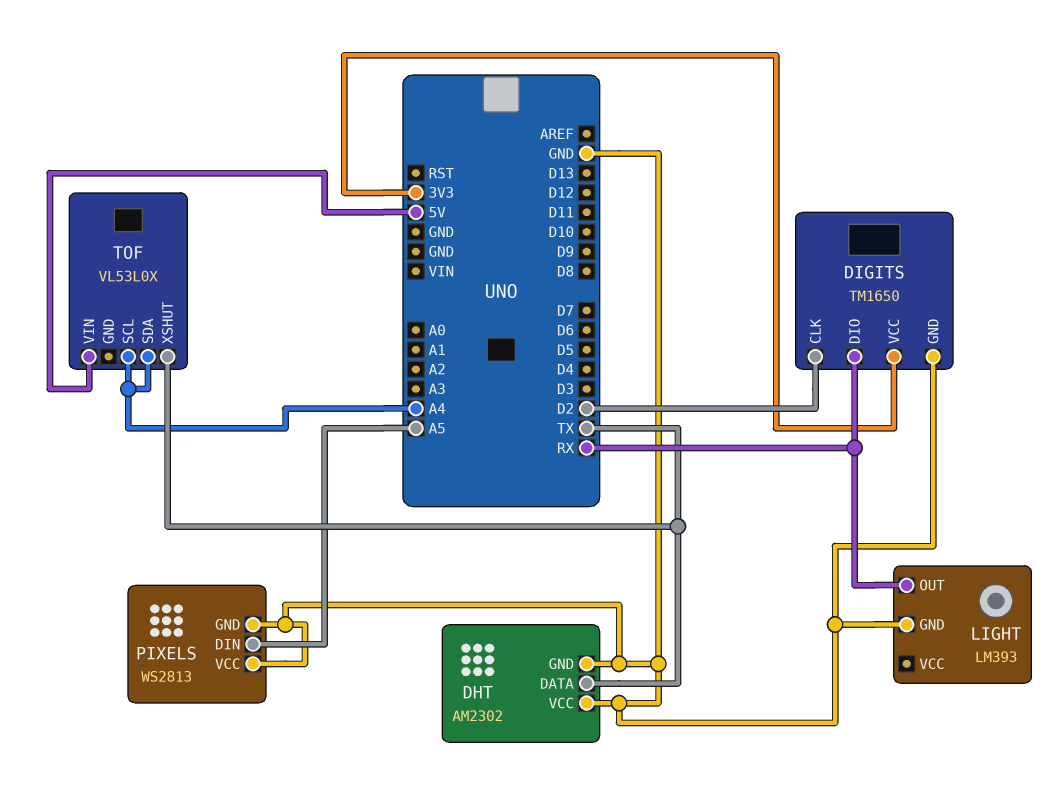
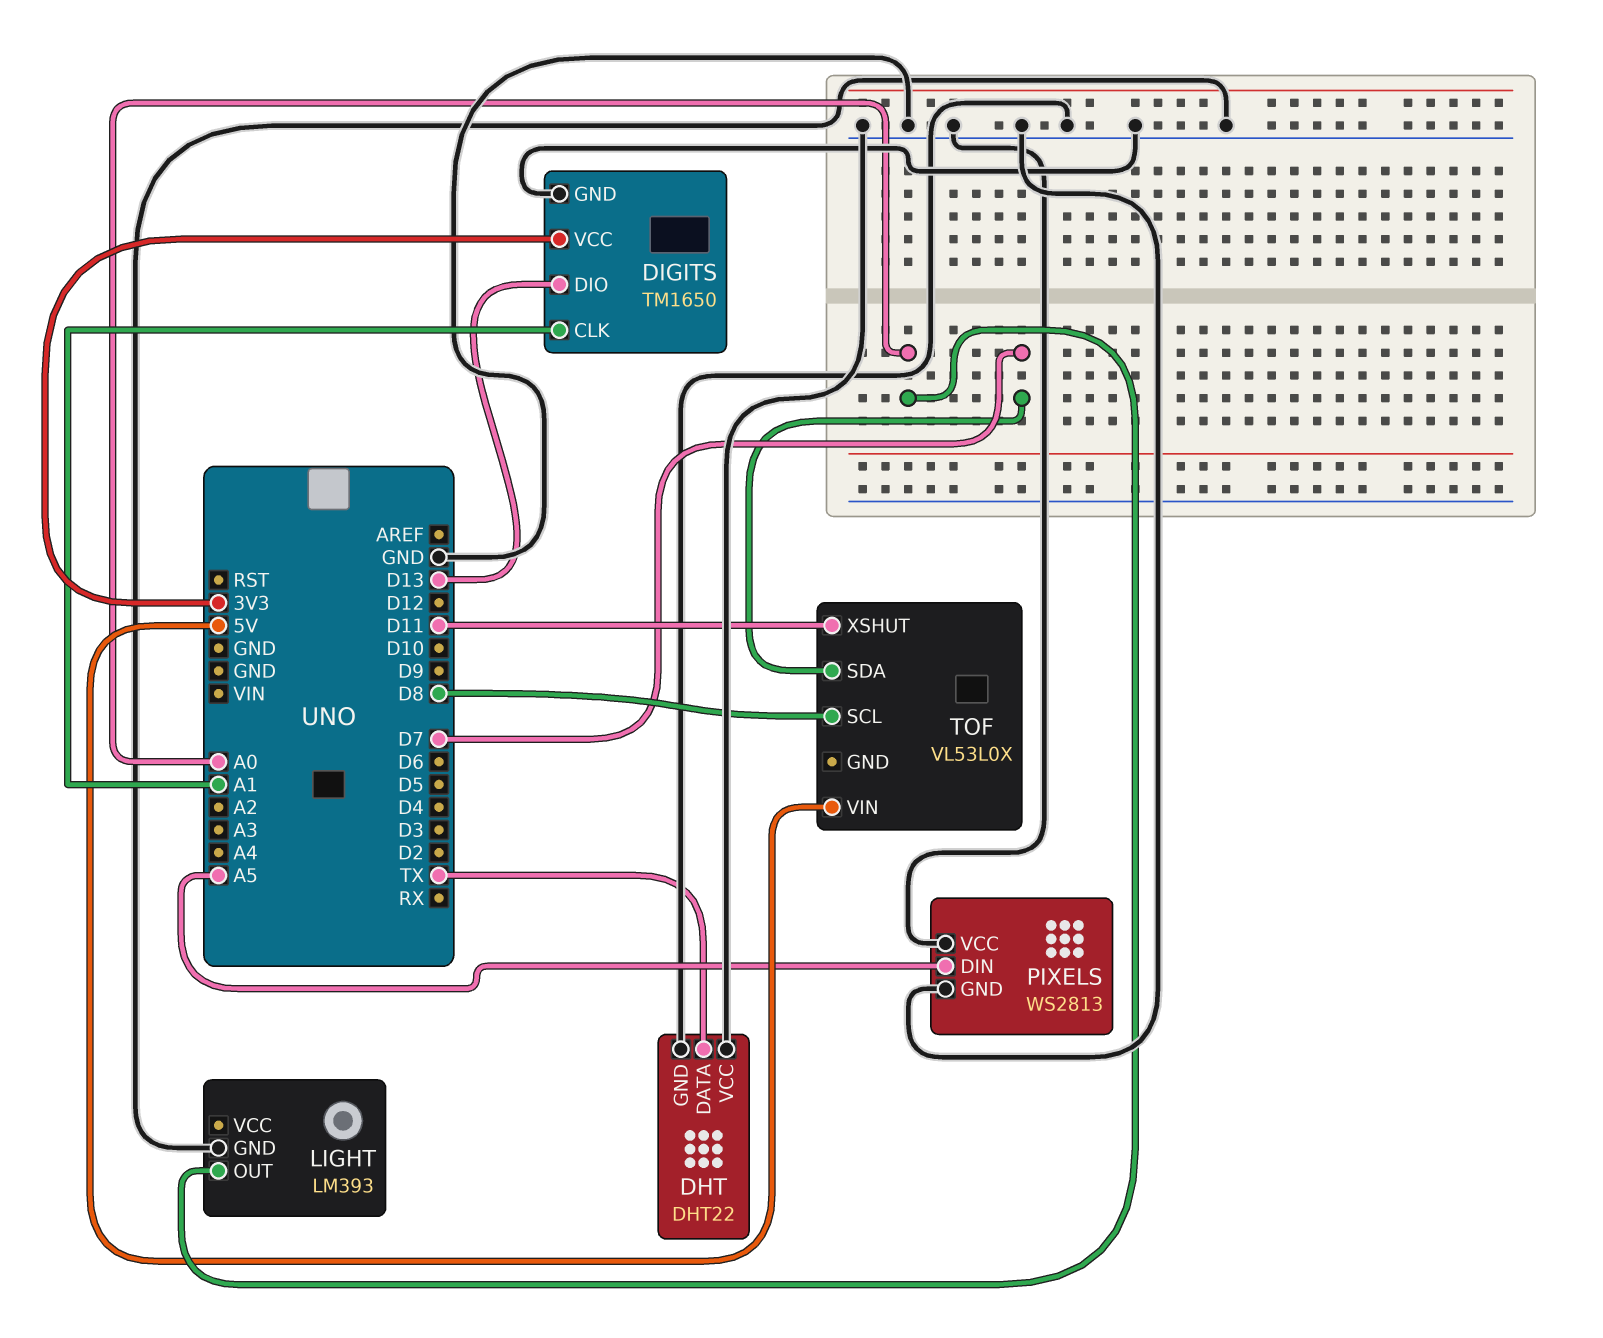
DHT: AM2302 -> DHT22
DIGITS pin CLK: D2 -> A1
DIGITS pin DIO: RX -> D13
LIGHT pin OUT: RX -> A0
TOF pin SCL: A4 -> D8
TOF pin SDA: A4 -> D7
TOF pin XSHUT: TX -> D11

